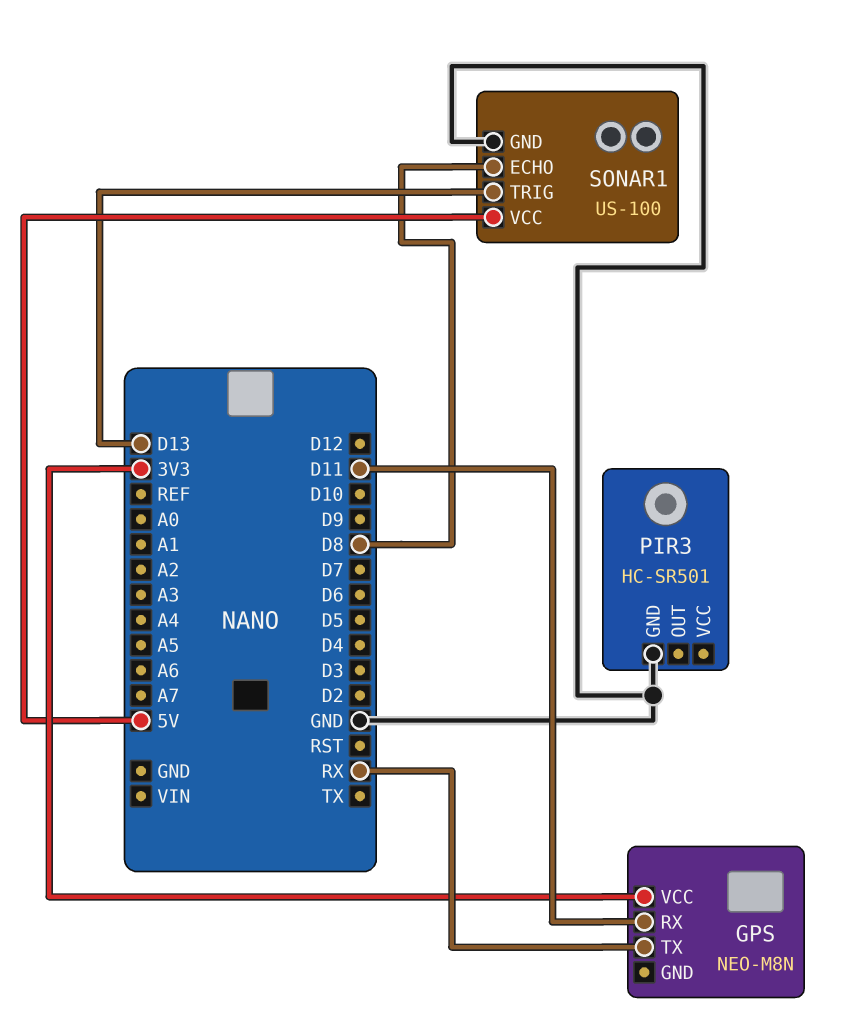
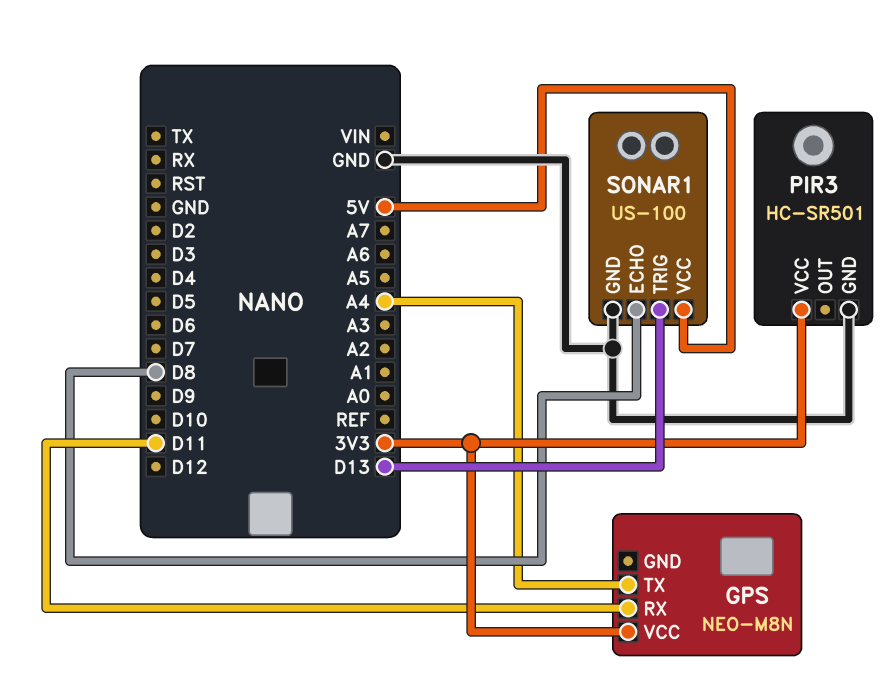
GPS pin TX: RX -> A4
PIR3 pin VCC: none -> 3V3

